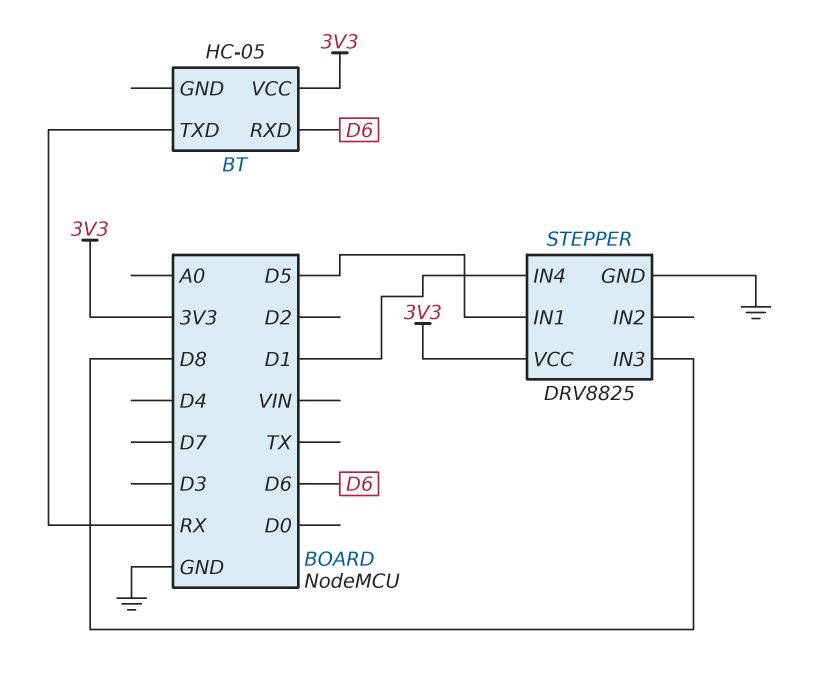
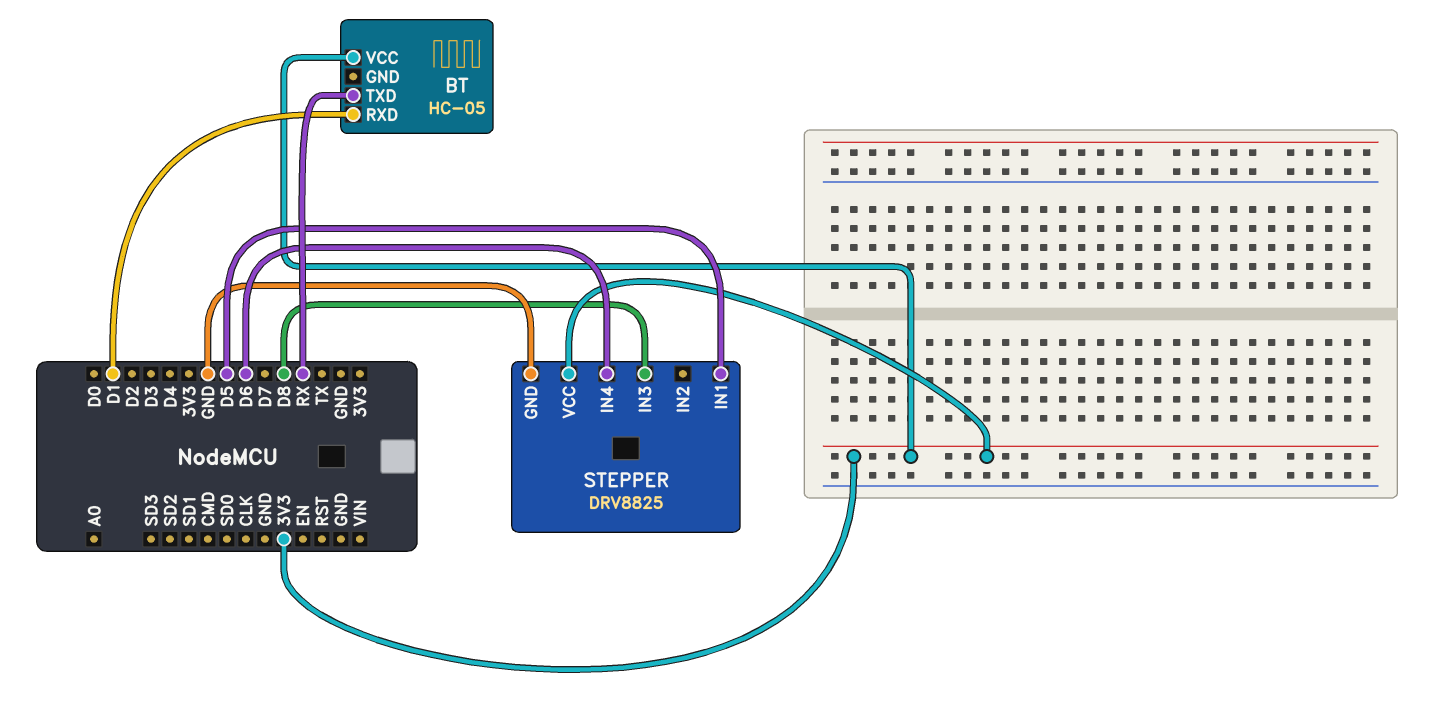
BT pin RXD: D6 -> D1
STEPPER pin IN4: D1 -> D6

